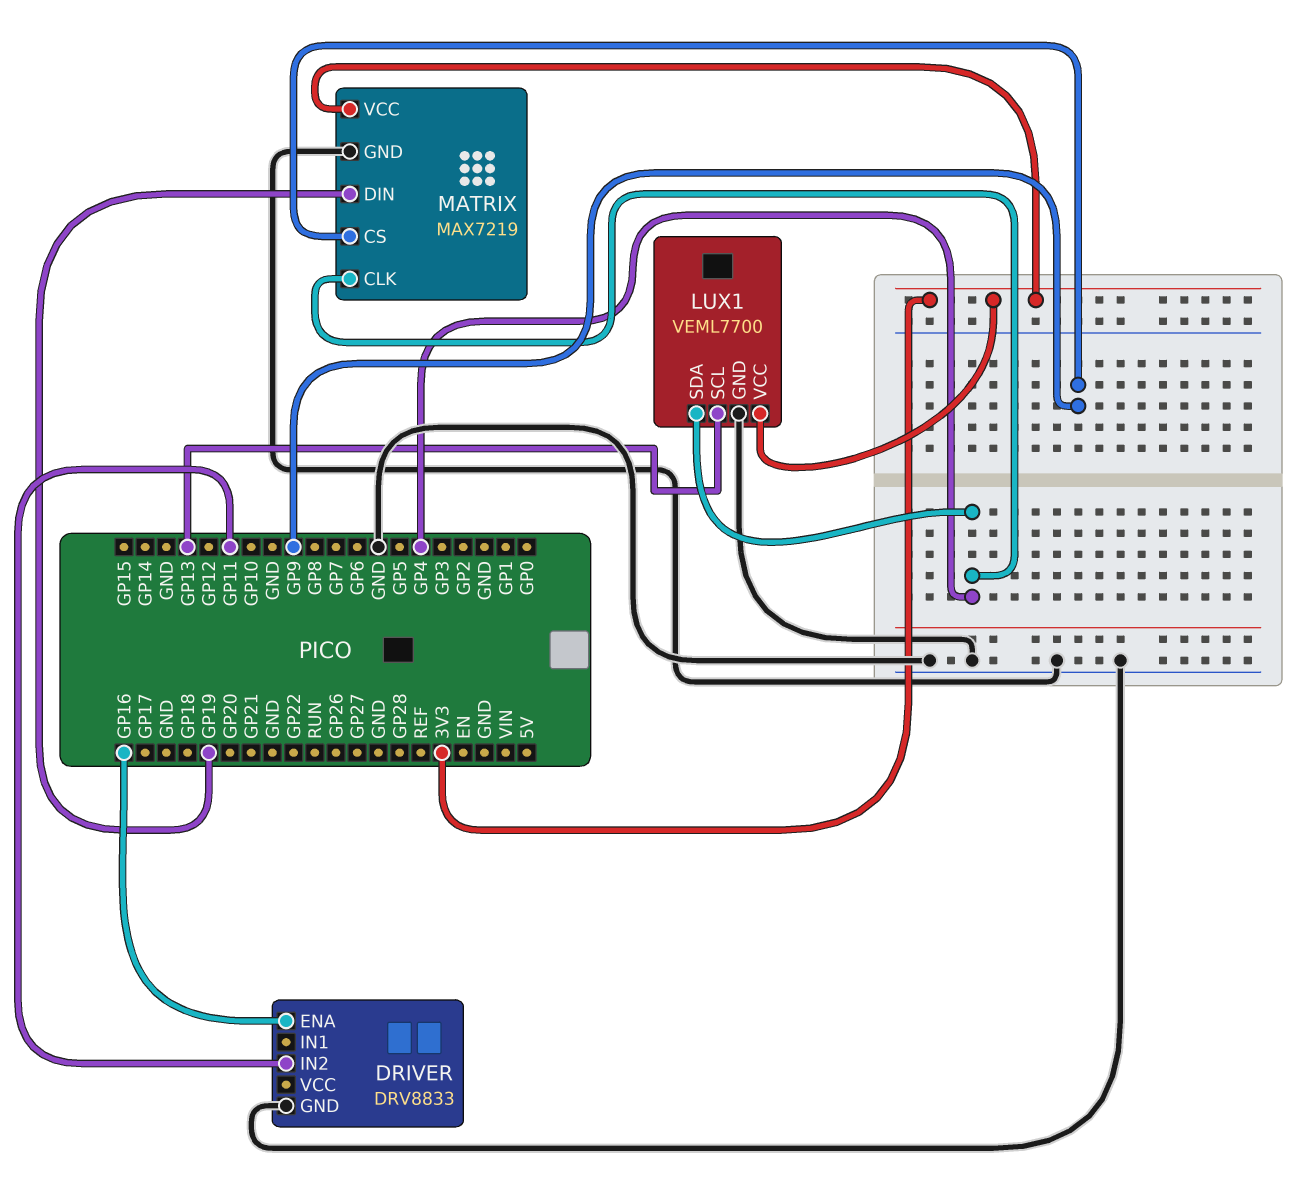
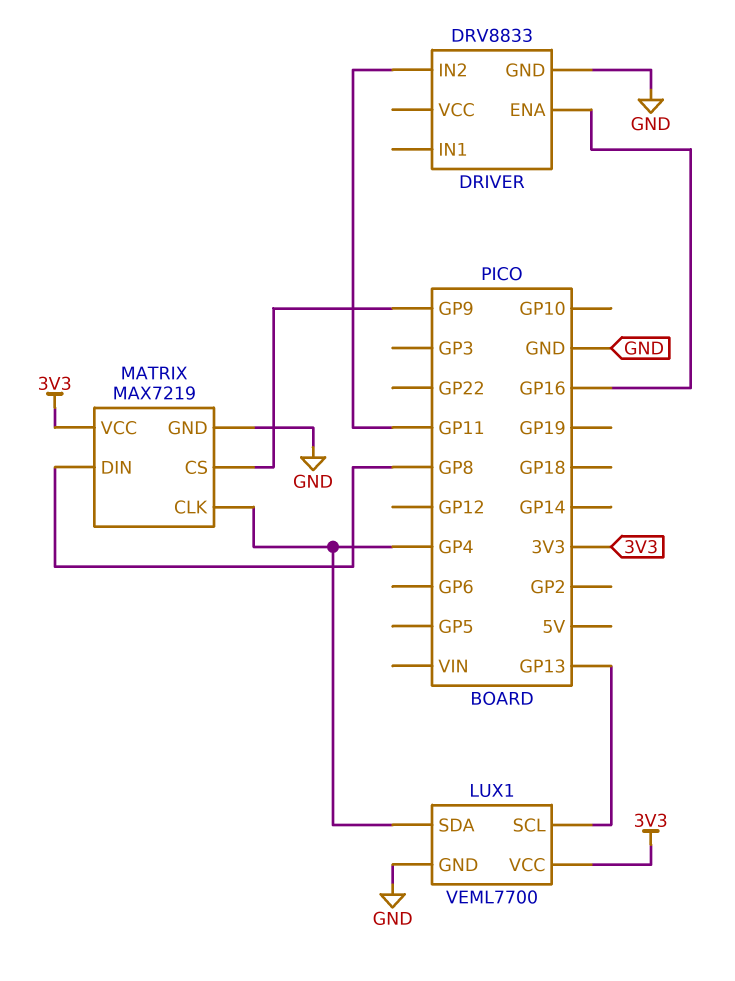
MATRIX pin DIN: GP19 -> GP8

